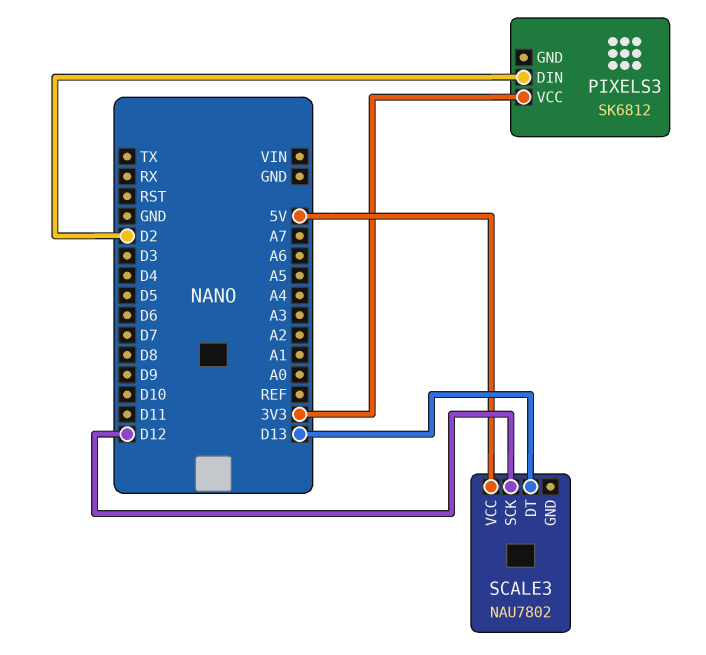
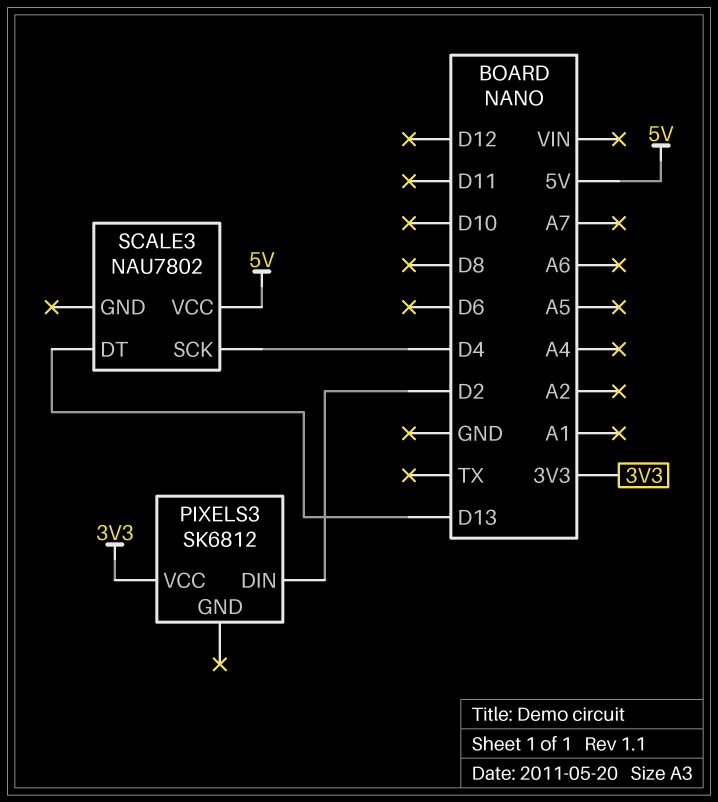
SCALE3 pin SCK: D12 -> D4

